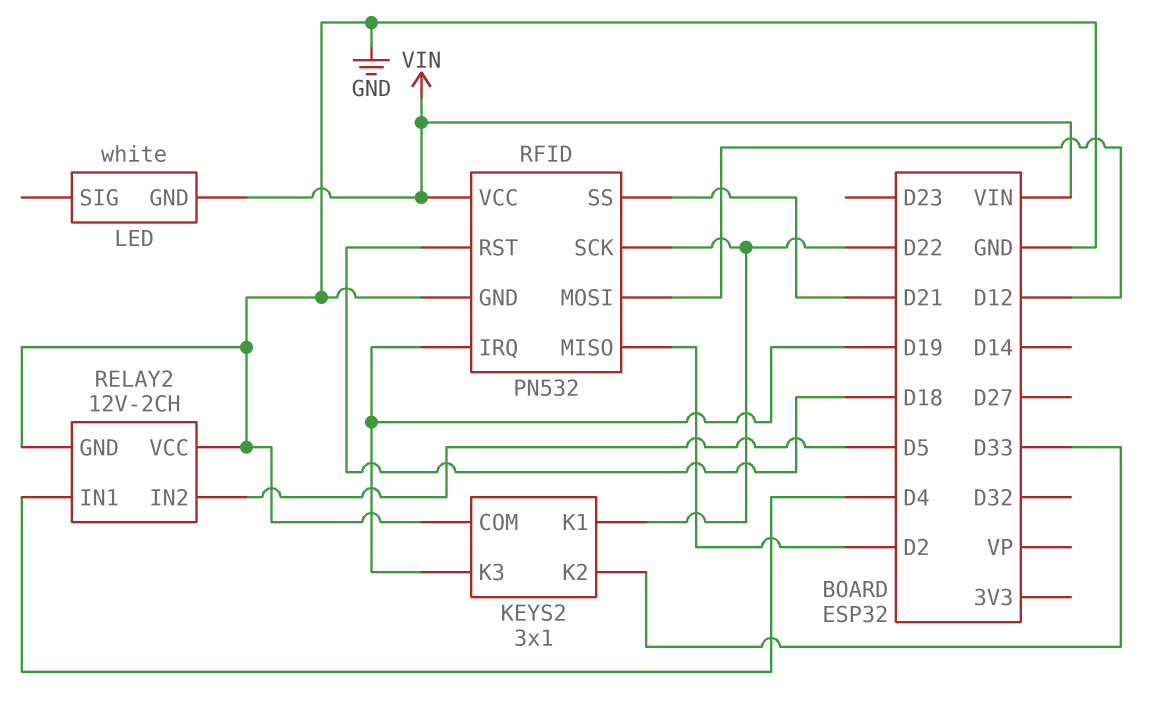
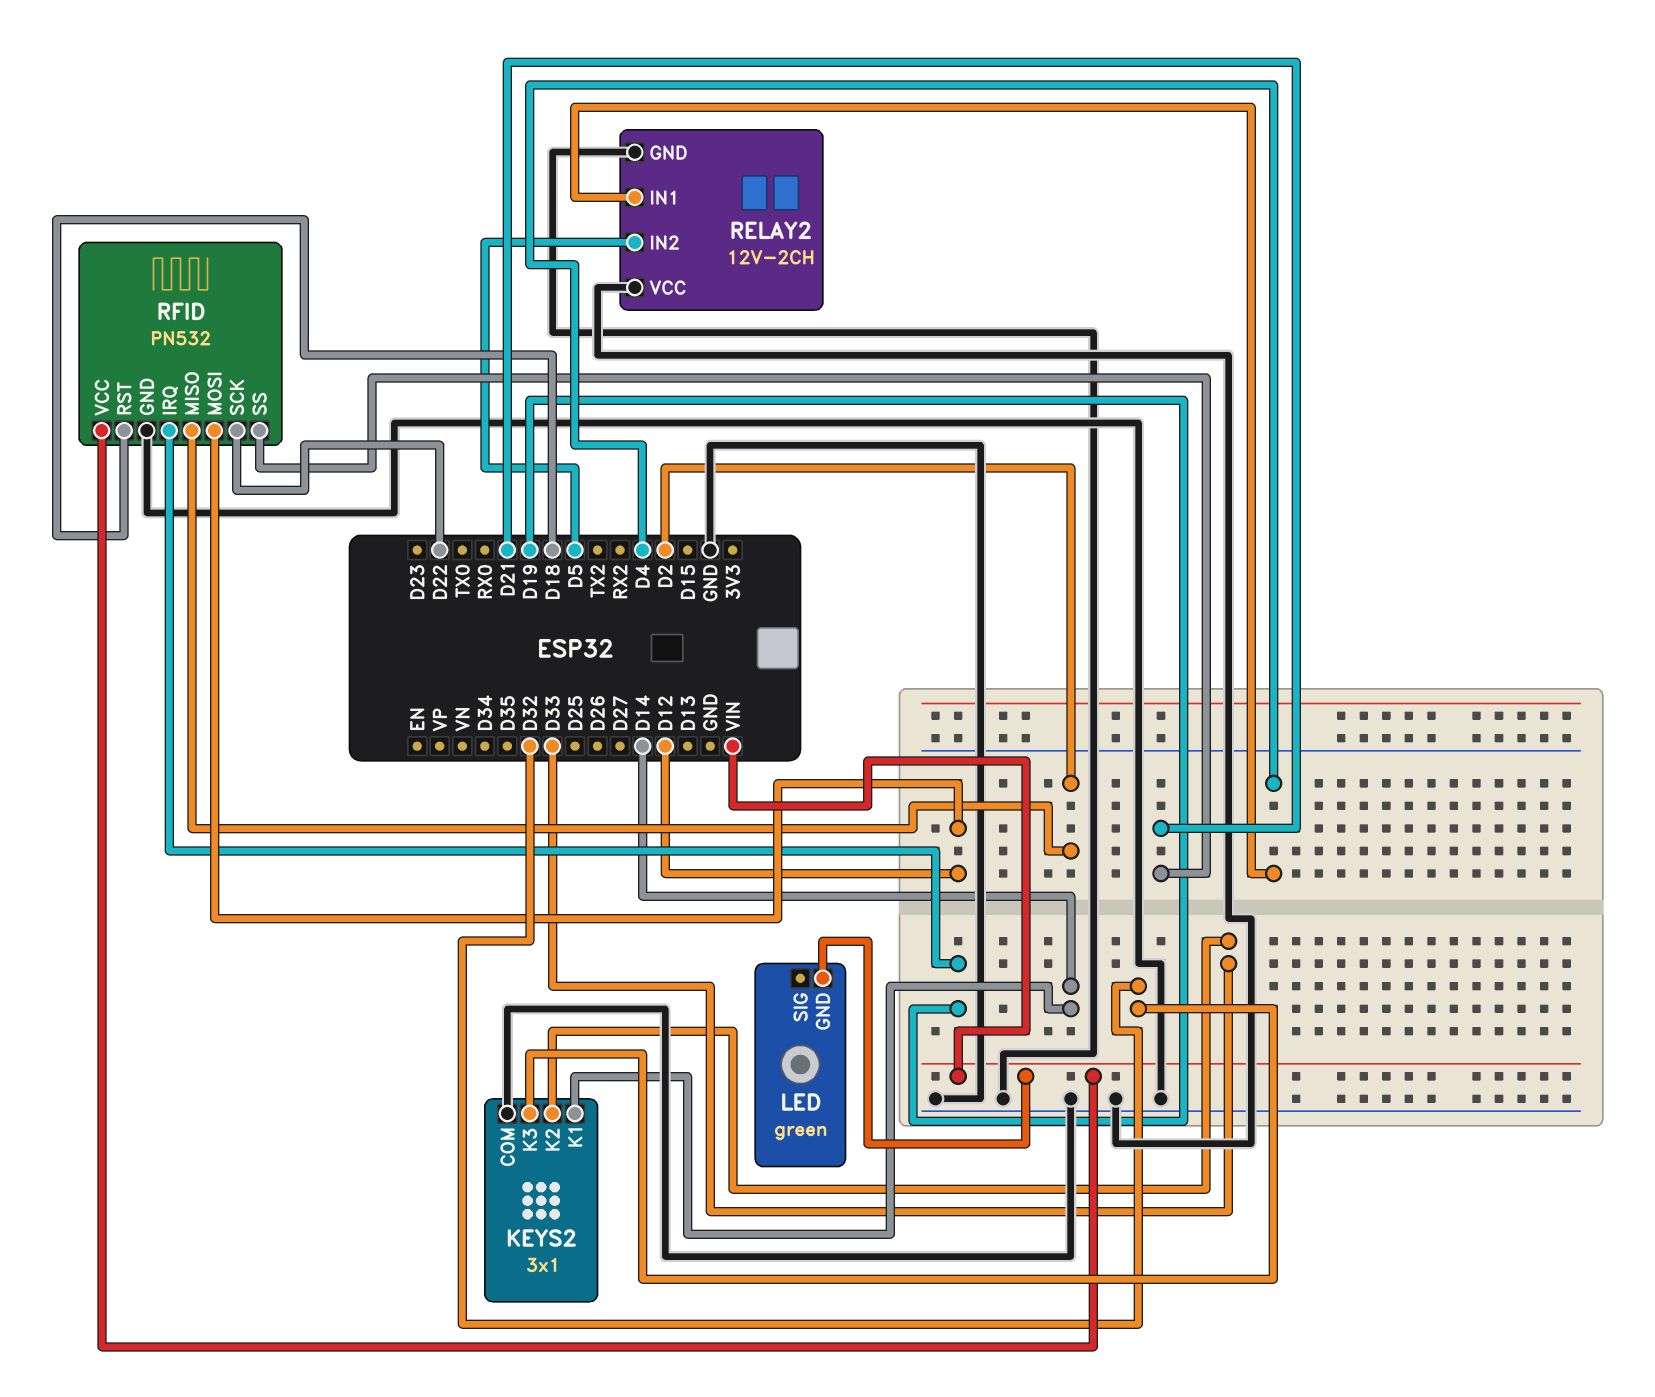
KEYS2 pin K1: D22 -> D14
KEYS2 pin K3: D19 -> D32
LED: white -> green

